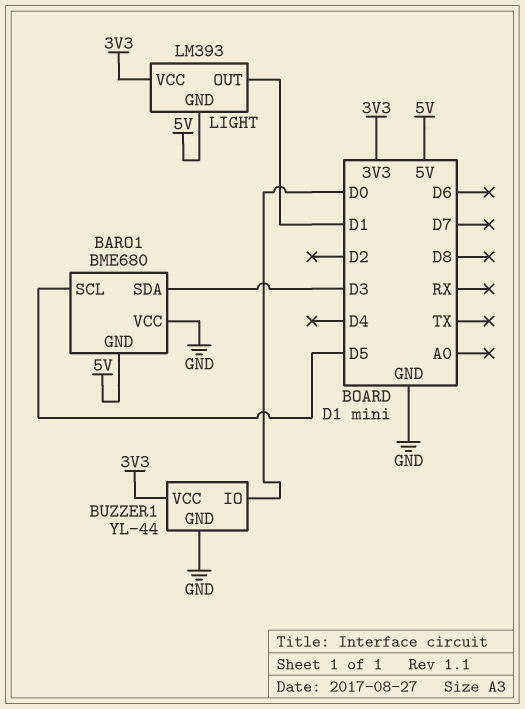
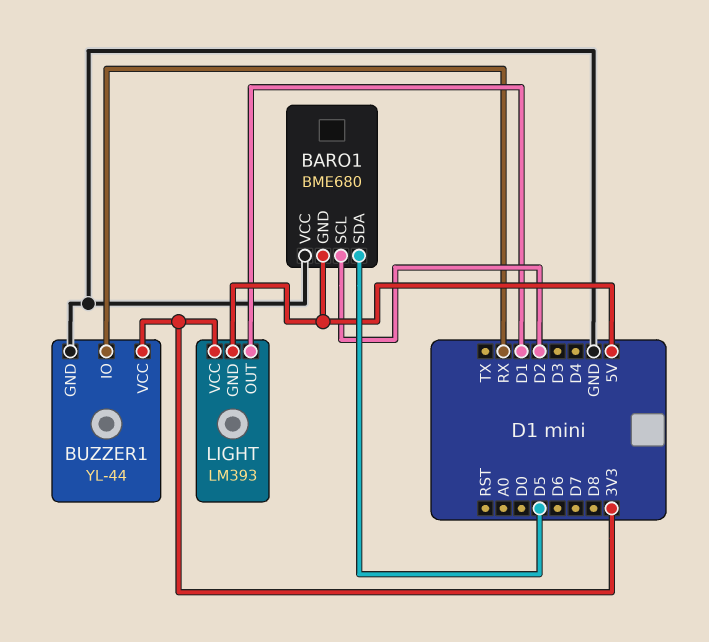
BARO1 pin SCL: D5 -> D2
BARO1 pin SDA: D3 -> D5
BUZZER1 pin IO: D0 -> RX

